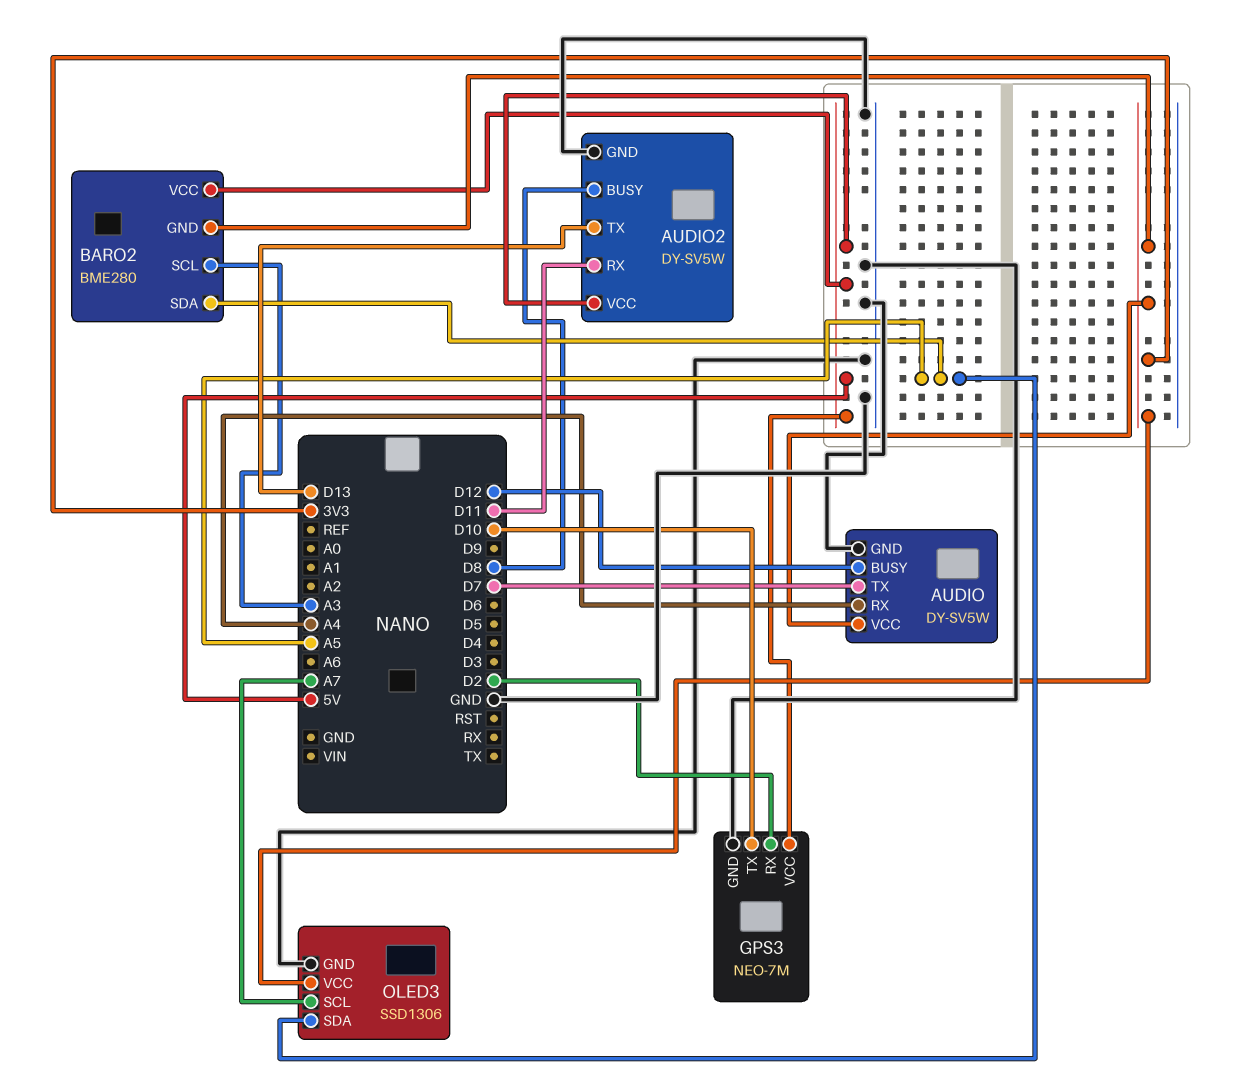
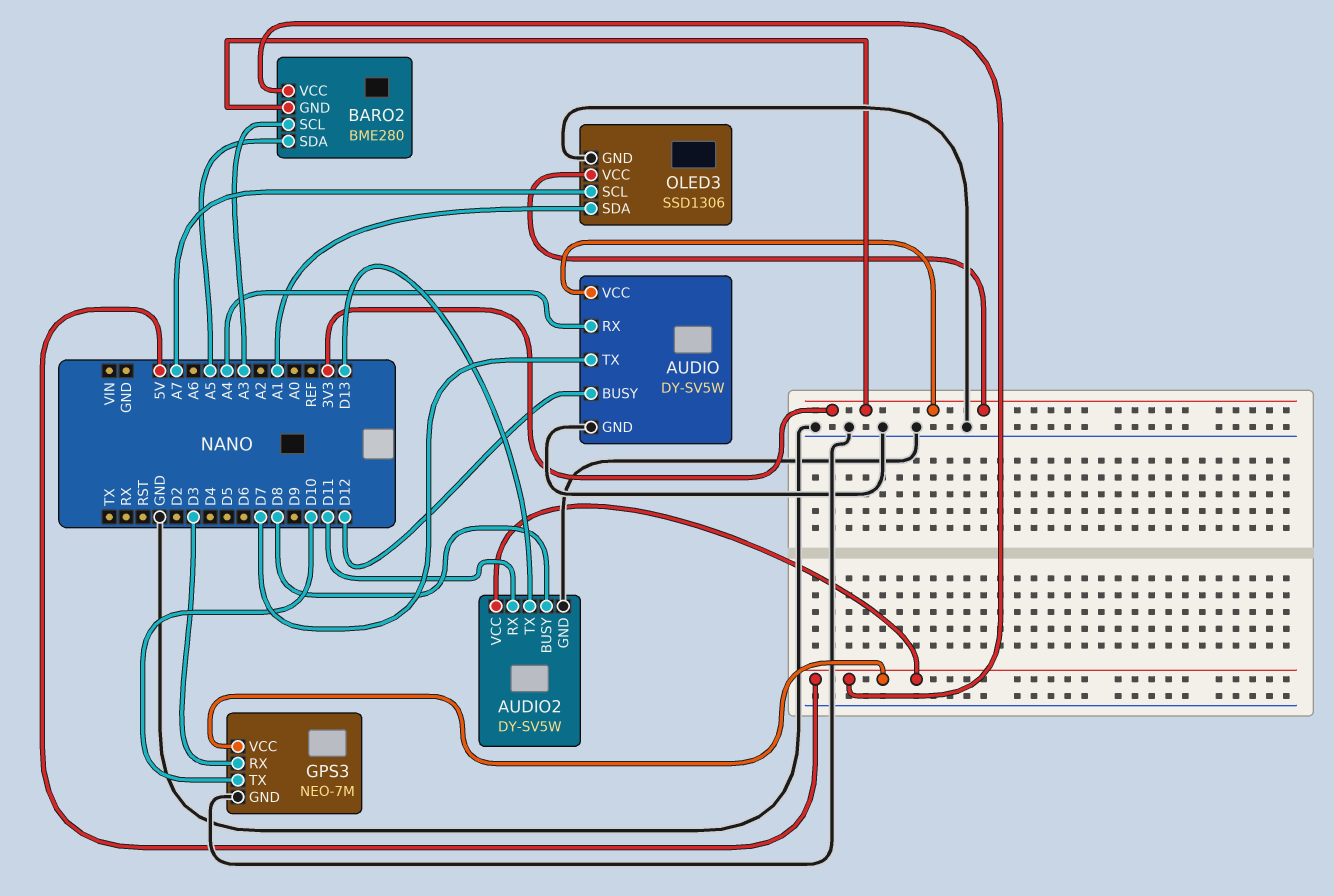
GPS3 pin RX: D2 -> D3
OLED3 pin SDA: A5 -> A1

